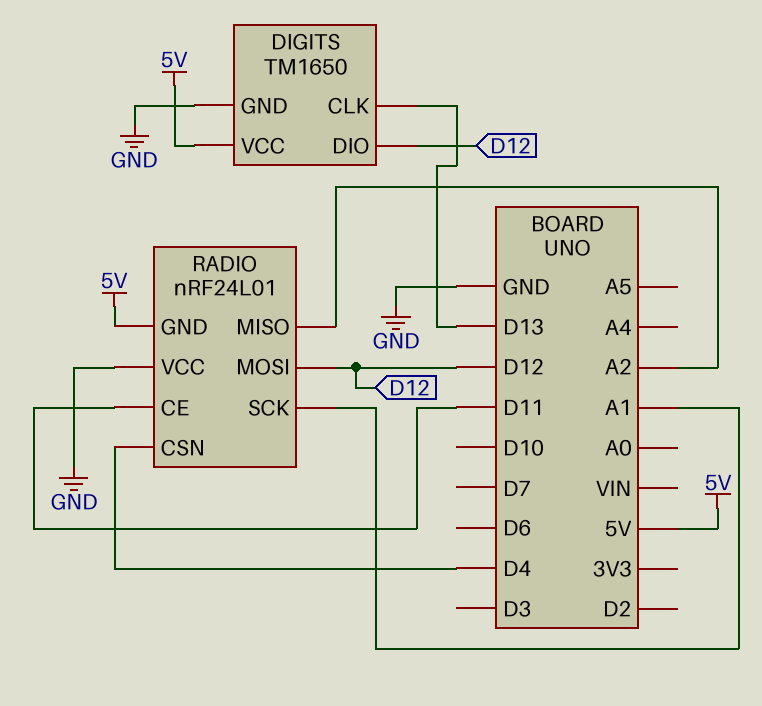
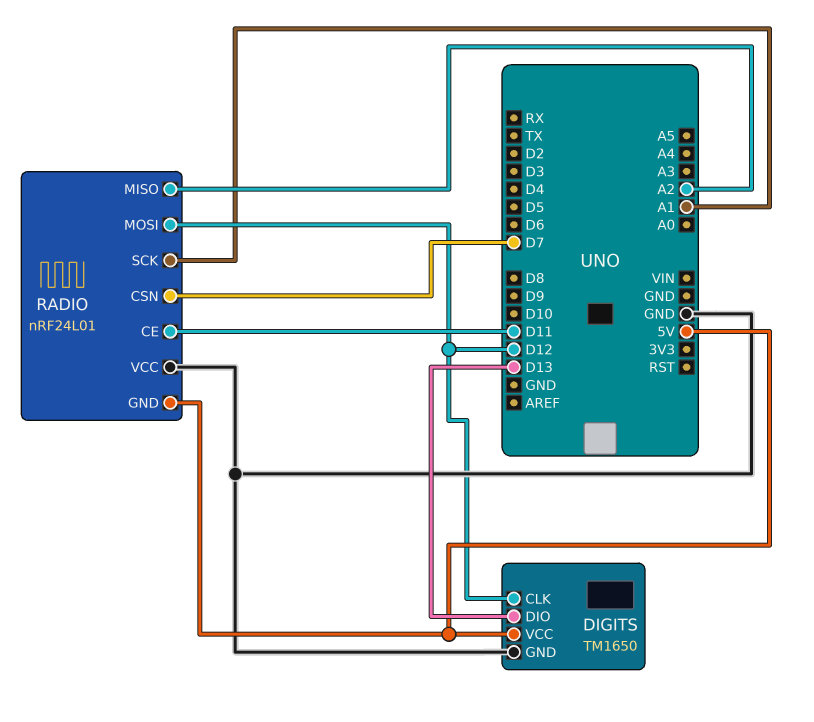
DIGITS pin CLK: D13 -> D12
DIGITS pin DIO: D12 -> D13
RADIO pin CSN: D4 -> D7

